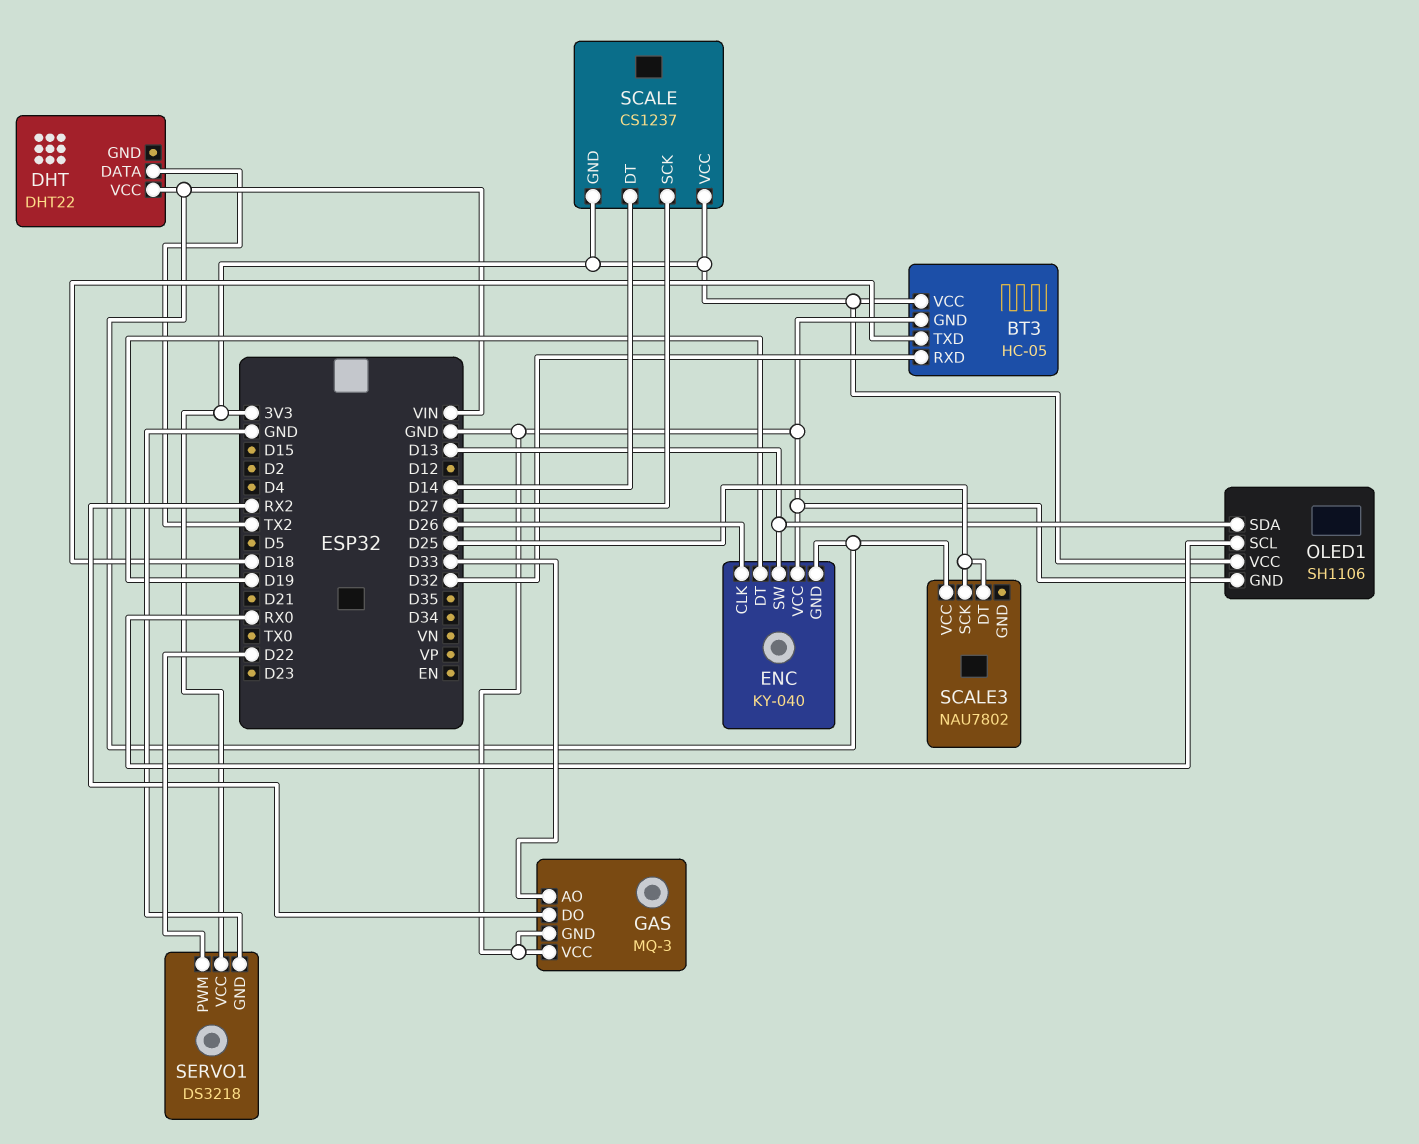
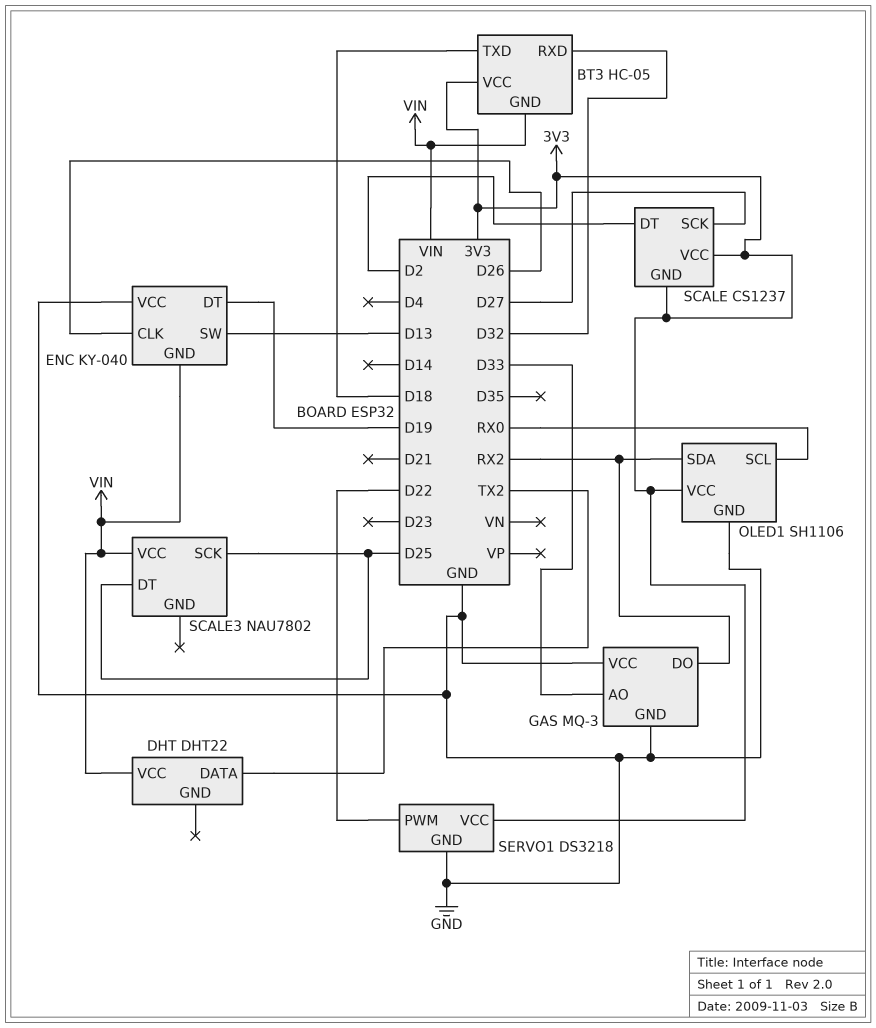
BT3 pin GND: GND -> VIN
OLED1 pin SDA: D13 -> RX2
SCALE pin DT: D14 -> D2

